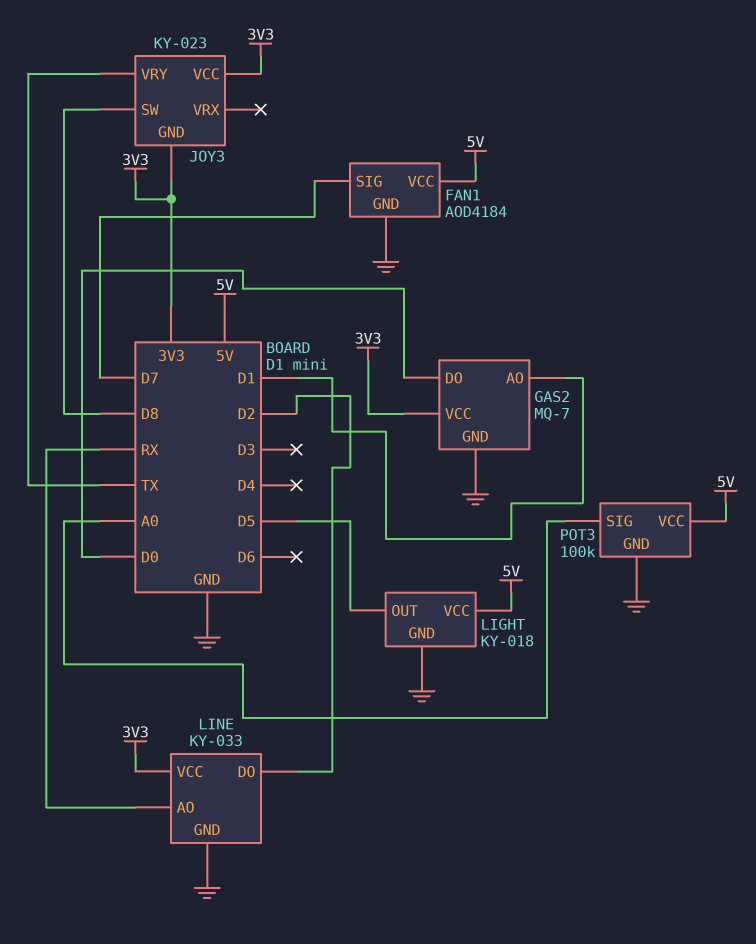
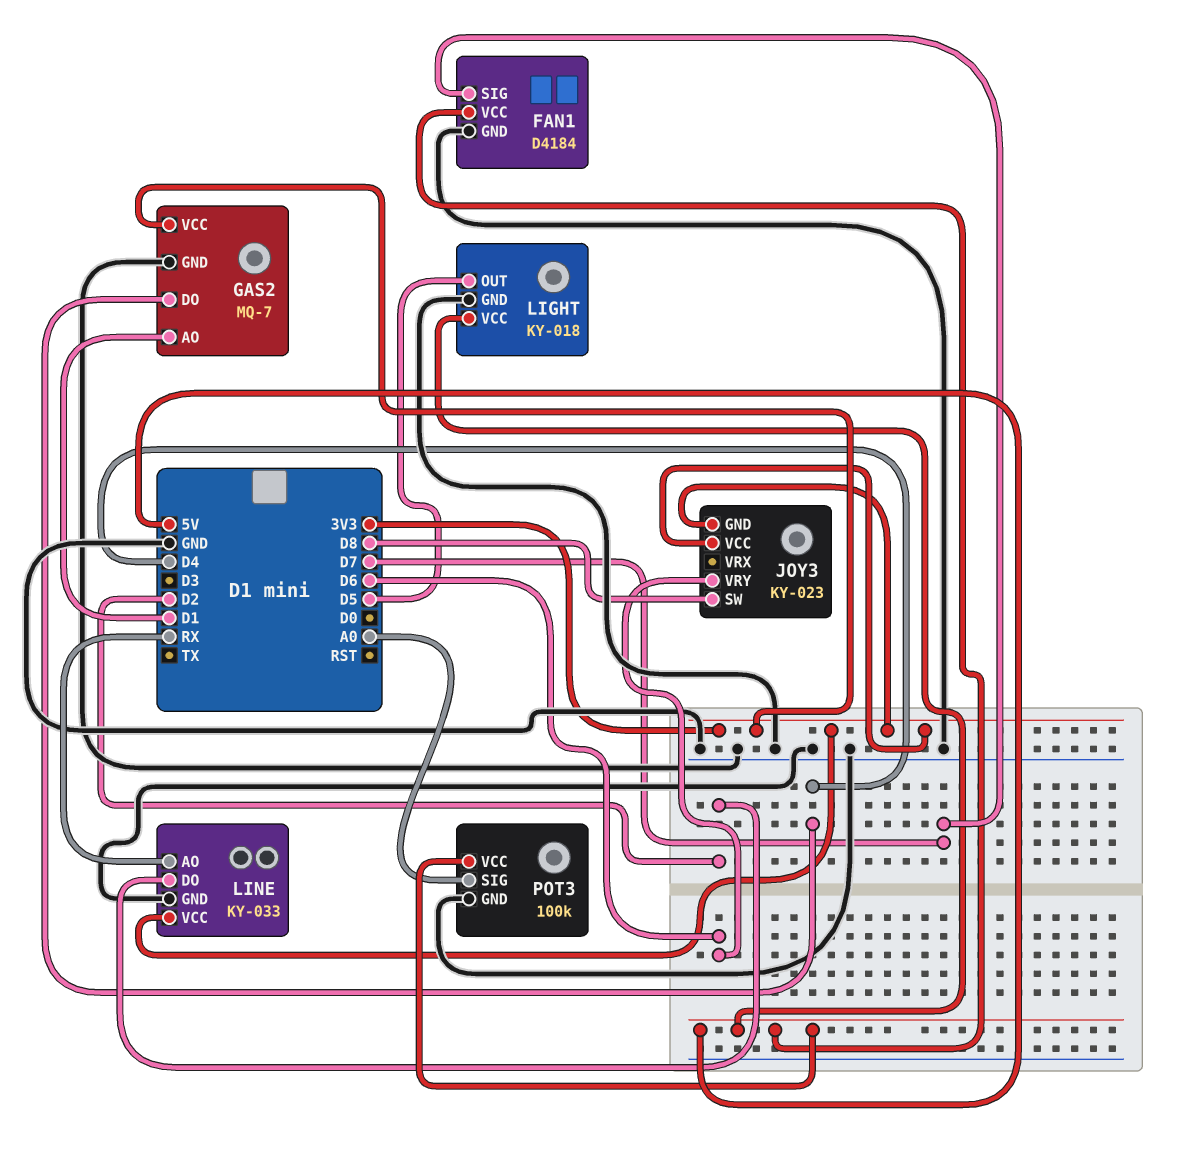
FAN1: AOD4184 -> D4184
GAS2 pin DO: D0 -> D4
JOY3 pin VRY: TX -> D6

